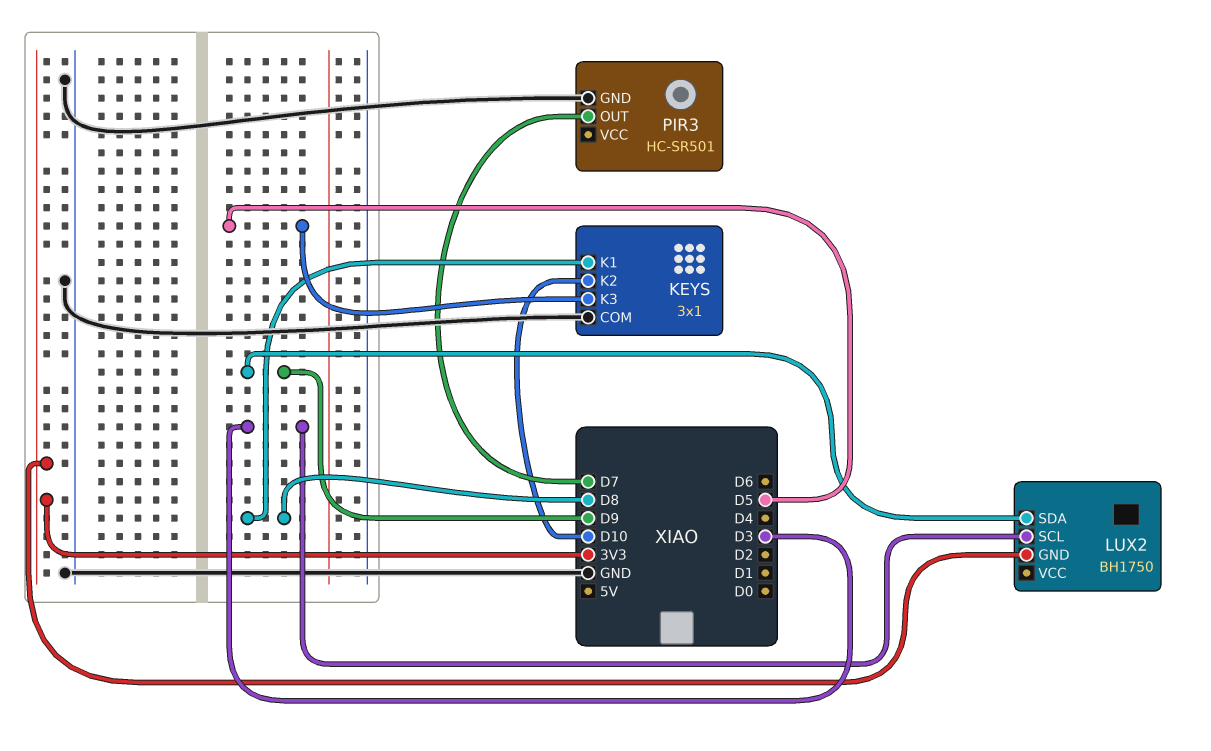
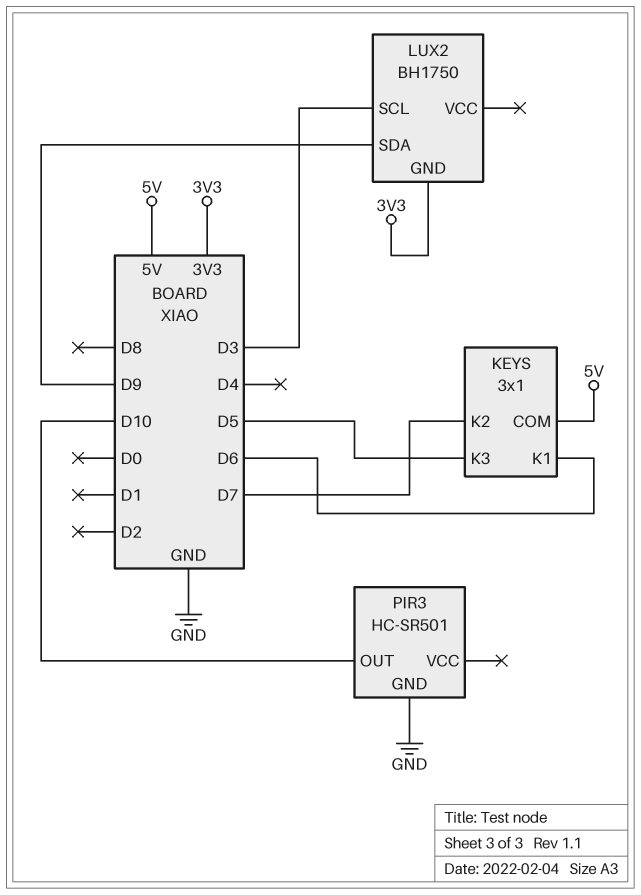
KEYS pin COM: GND -> 5V
KEYS pin K1: D8 -> D6
KEYS pin K2: D10 -> D7
PIR3 pin OUT: D7 -> D10

